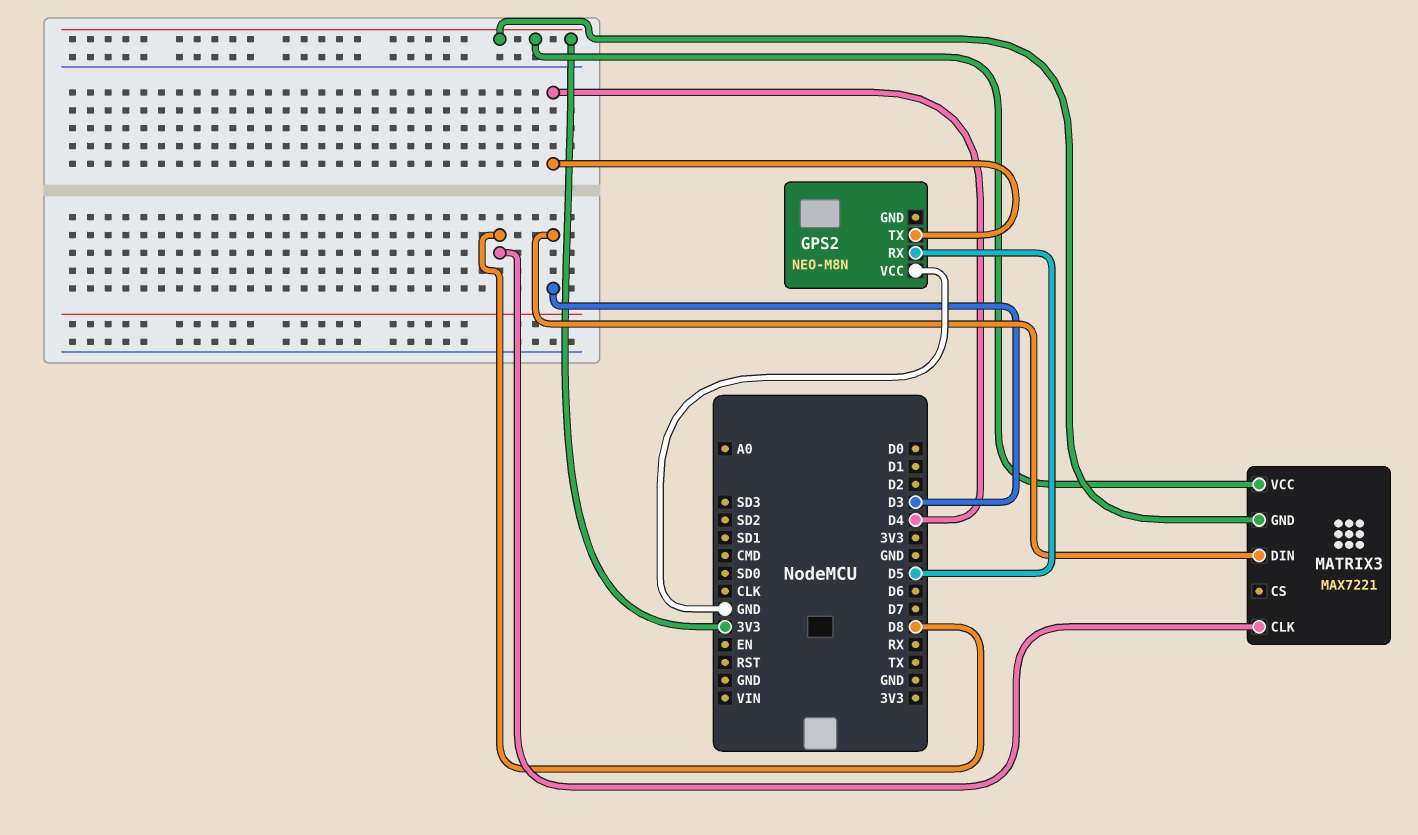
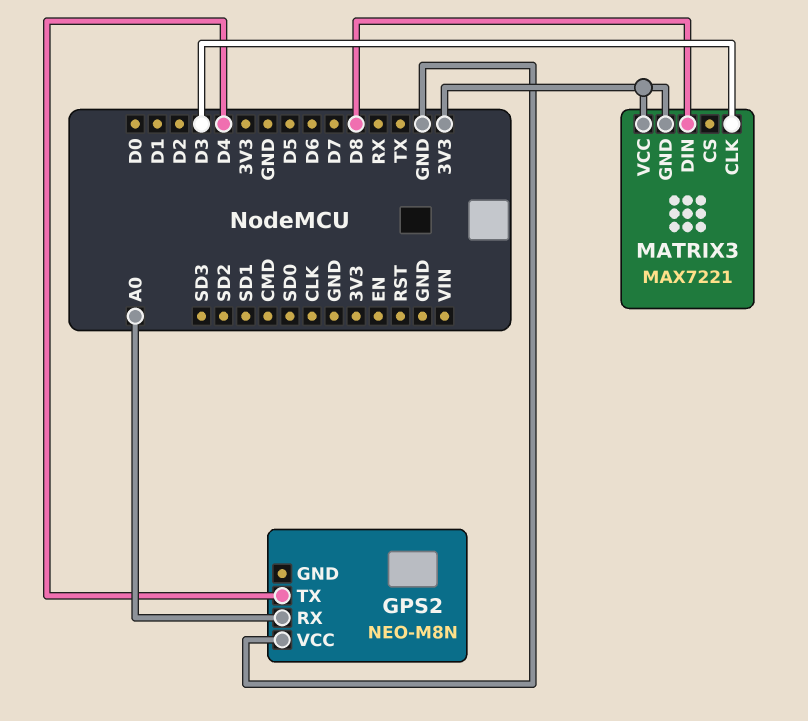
GPS2 pin RX: D5 -> A0
MATRIX3 pin CLK: D8 -> D3
MATRIX3 pin DIN: D3 -> D8

